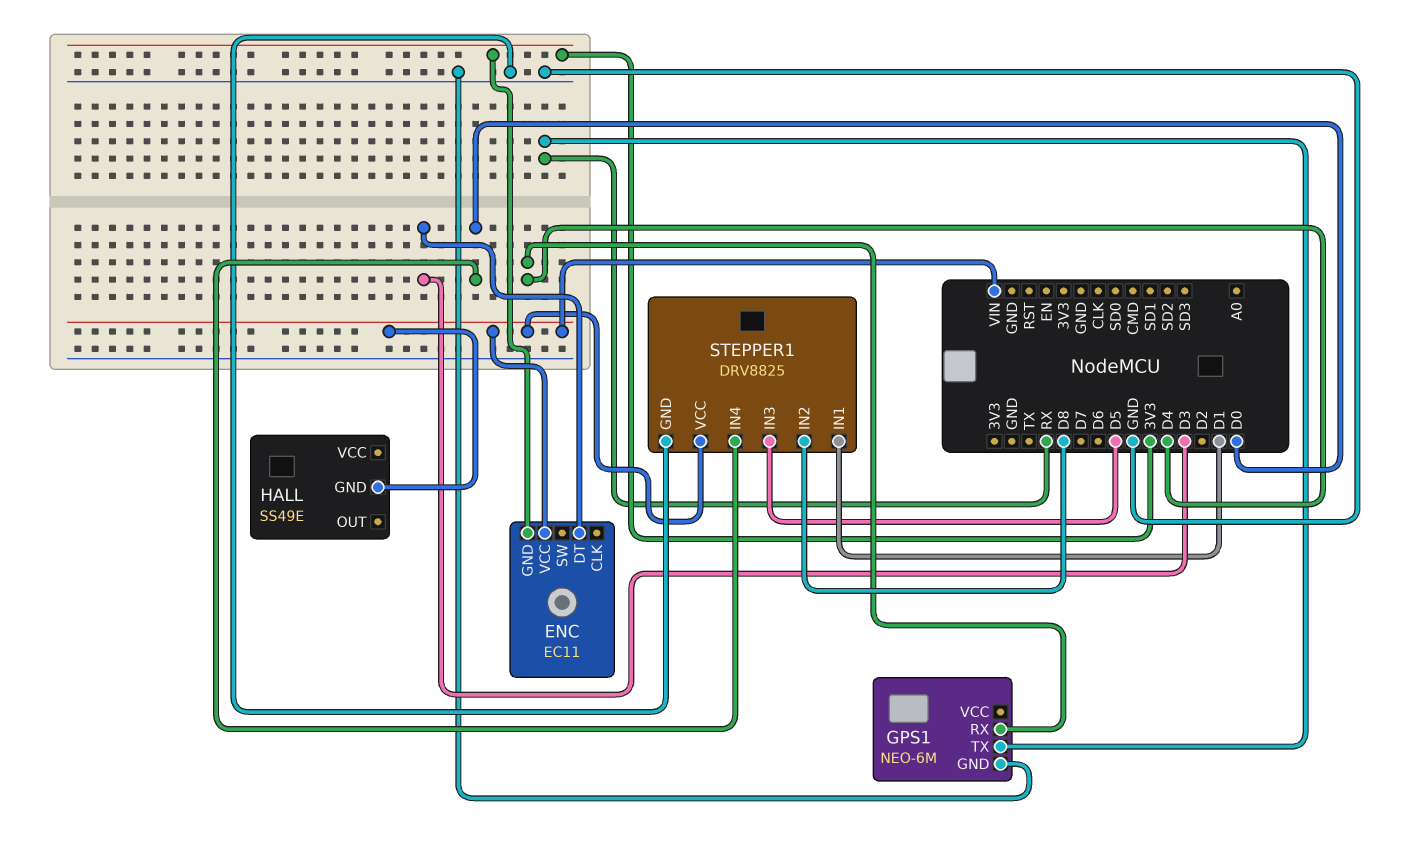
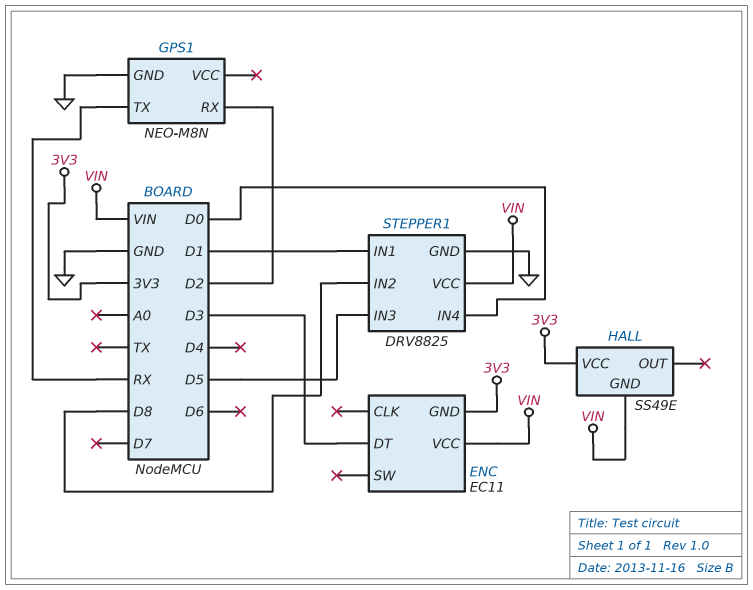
GPS1: NEO-6M -> NEO-M8N
GPS1 pin RX: D4 -> D2
HALL pin VCC: none -> 3V3

